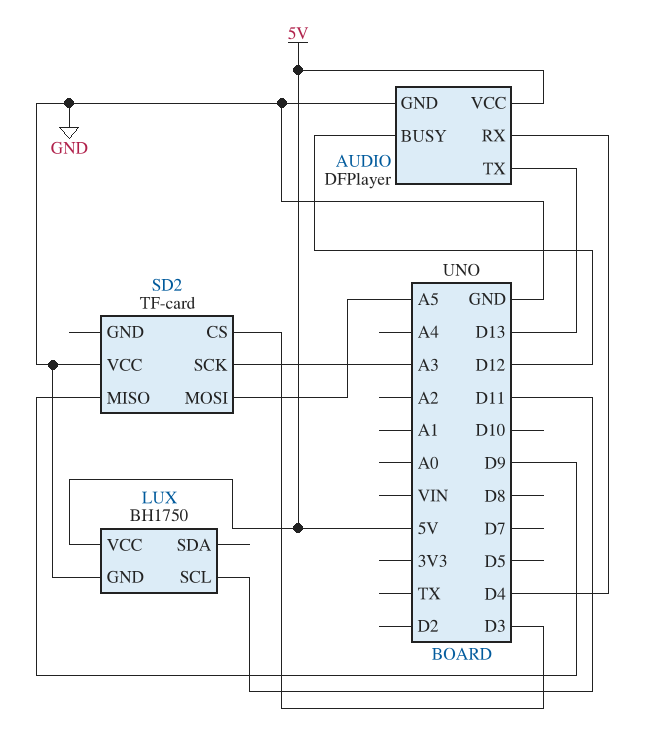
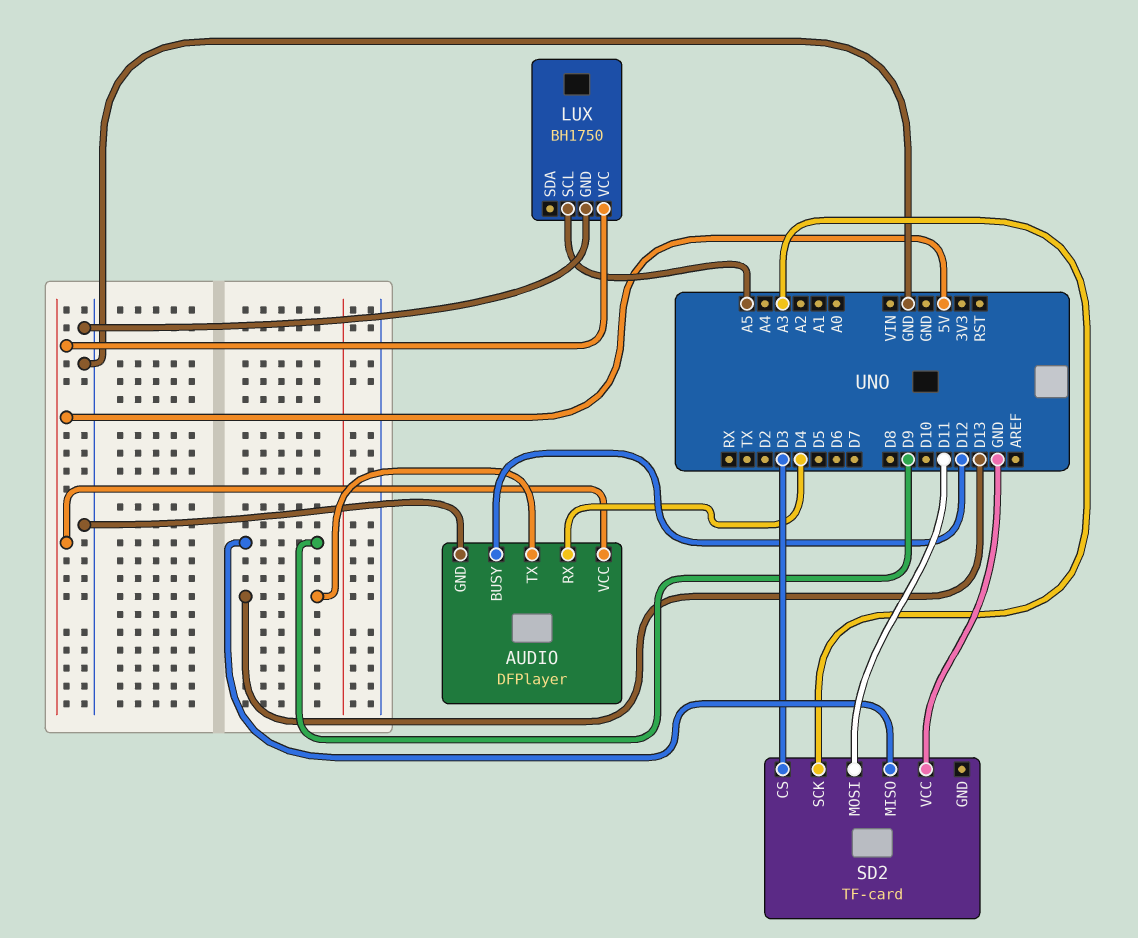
LUX pin SCL: D11 -> A5
SD2 pin MOSI: A5 -> D11

